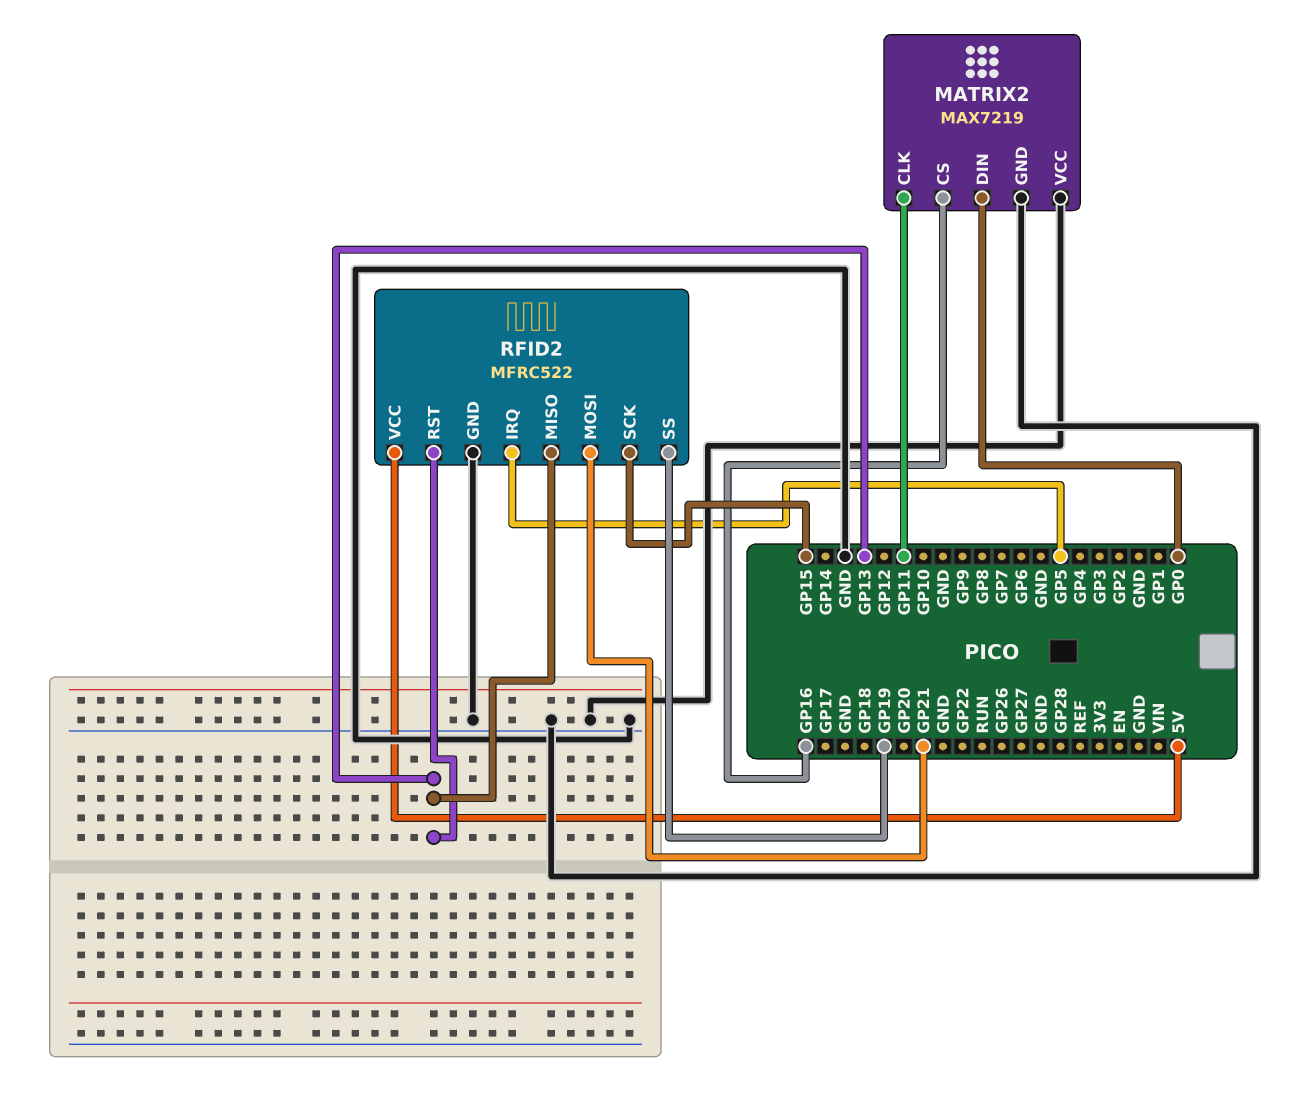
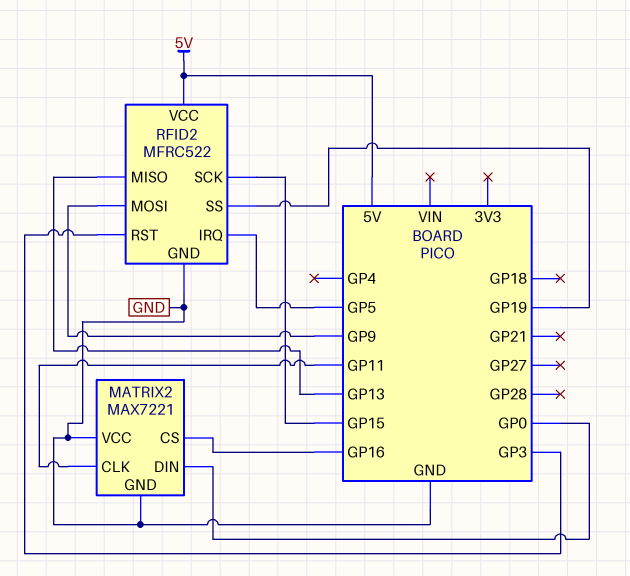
MATRIX2: MAX7219 -> MAX7221
RFID2 pin MOSI: GP21 -> GP9
RFID2 pin RST: GP13 -> GP3

